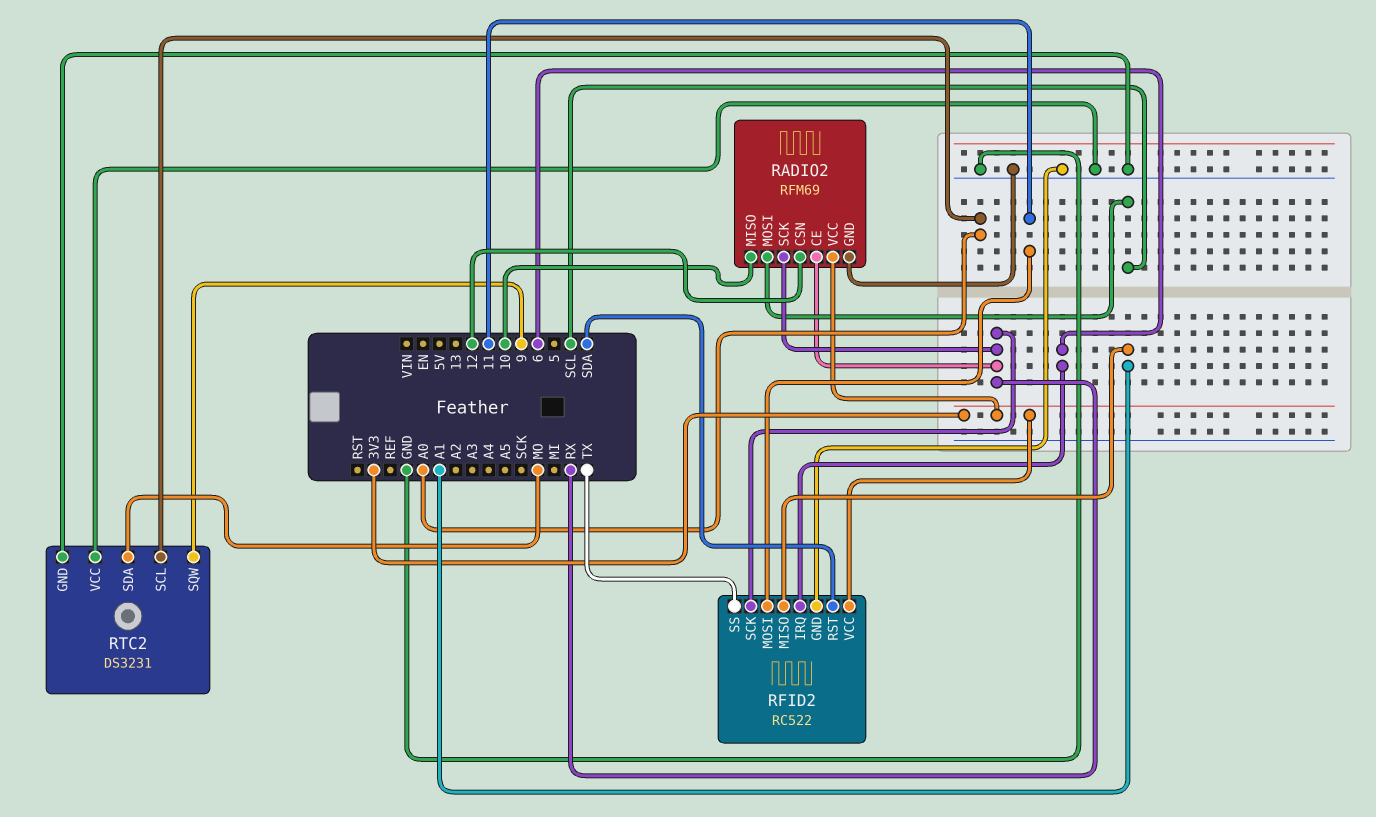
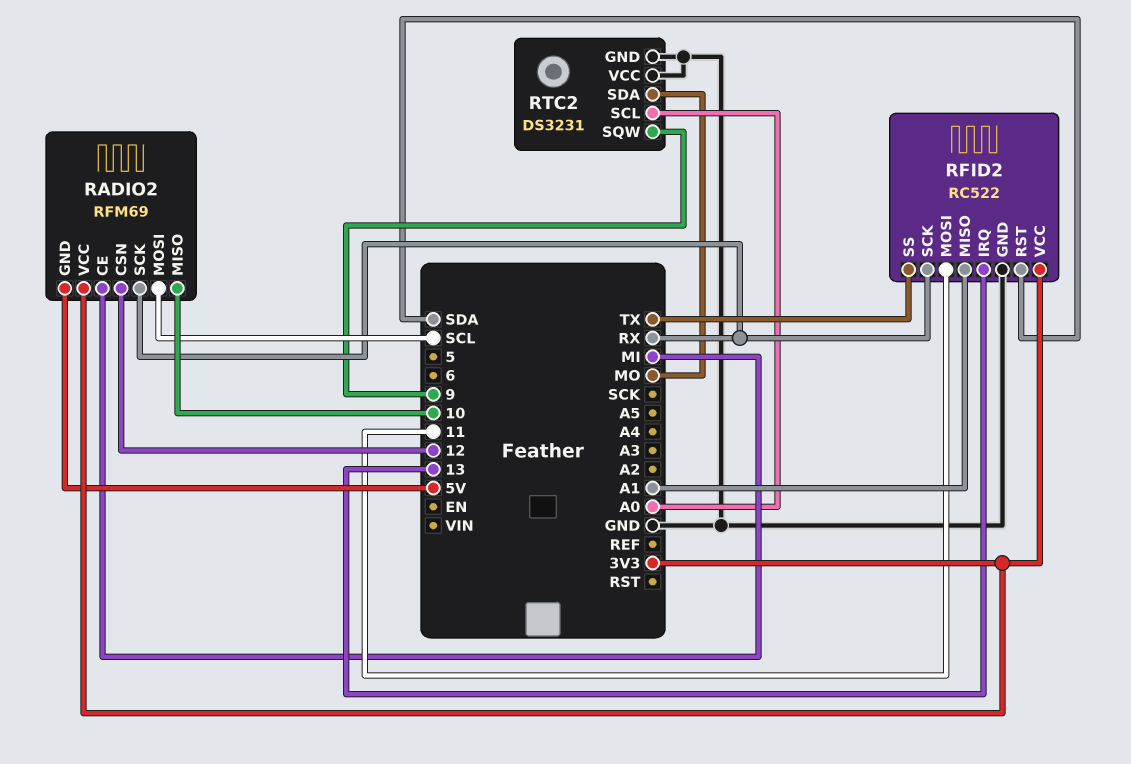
RADIO2 pin CE: RX -> MI
RADIO2 pin GND: GND -> 5V
RFID2 pin IRQ: 6 -> 13

